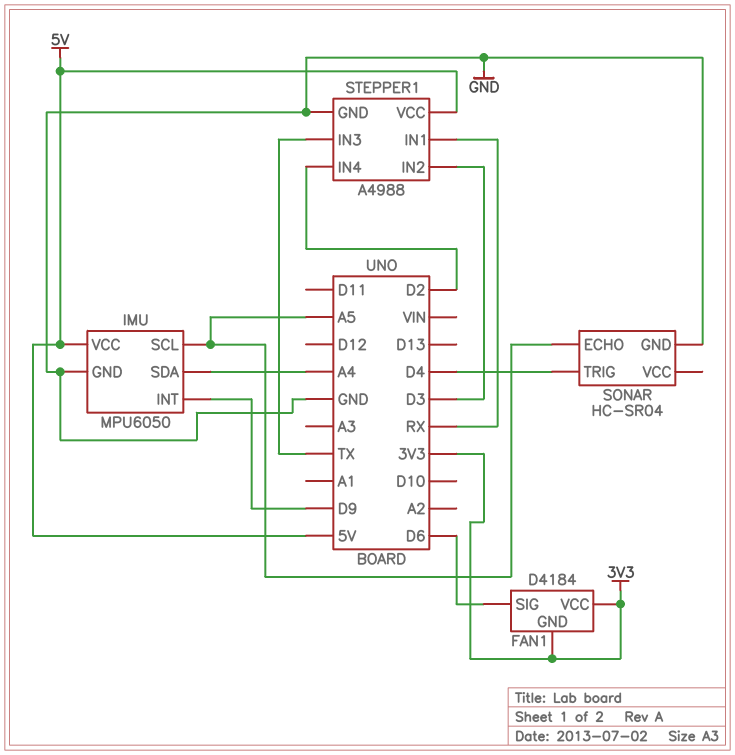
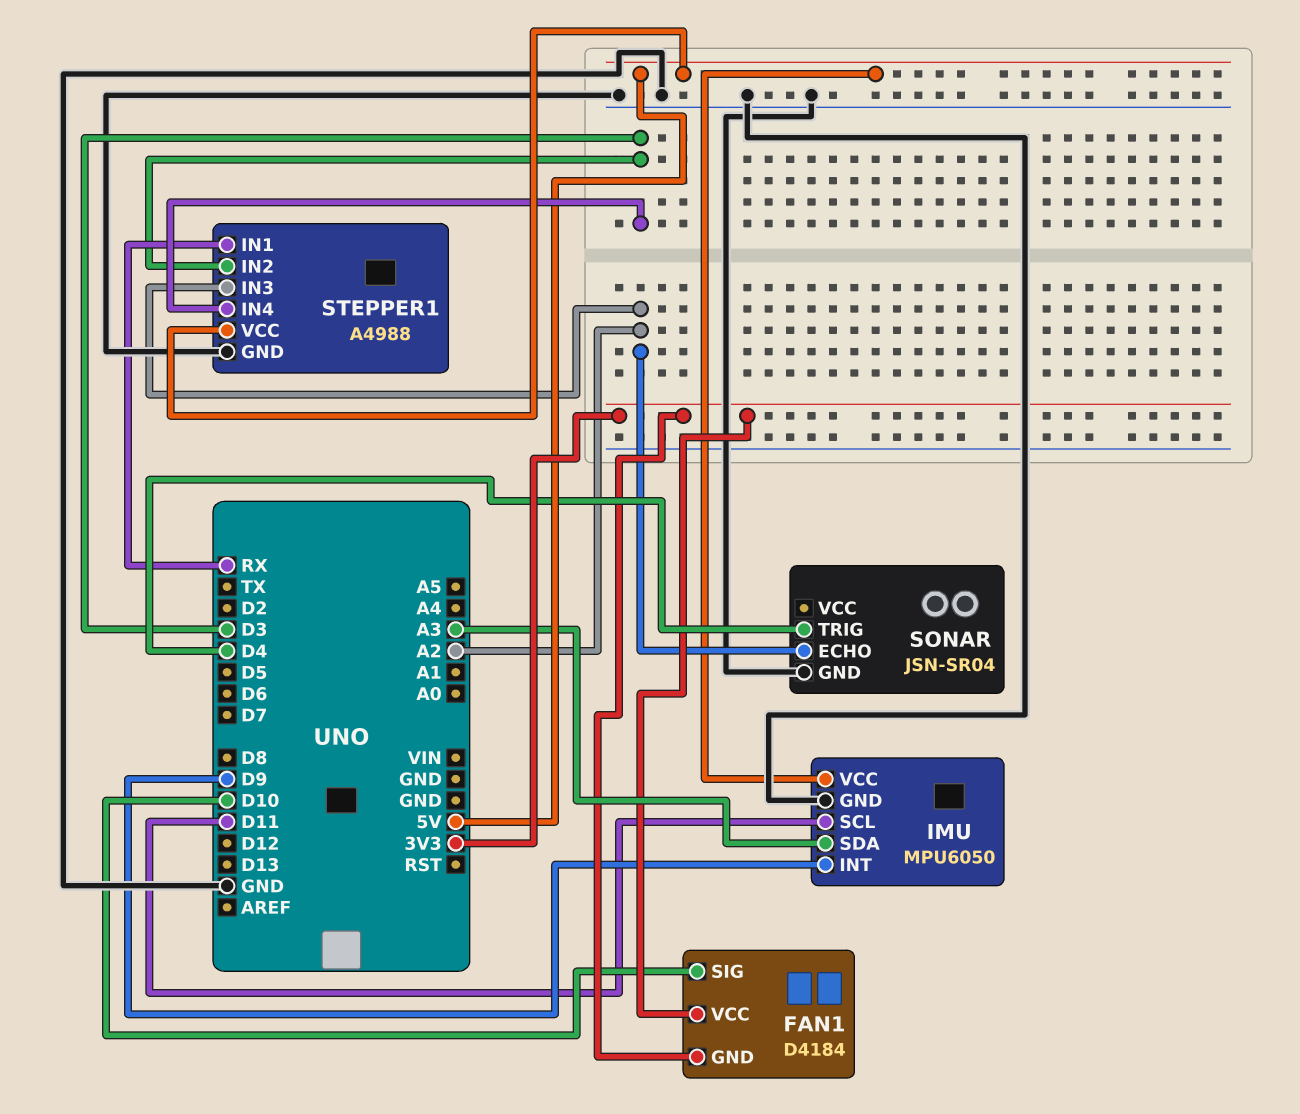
FAN1 pin SIG: D6 -> D10
IMU pin SCL: A5 -> D11
IMU pin SDA: A4 -> A3
SONAR: HC-SR04 -> JSN-SR04
SONAR pin ECHO: A5 -> A2
STEPPER1 pin IN3: TX -> A2
STEPPER1 pin IN4: D2 -> D3

